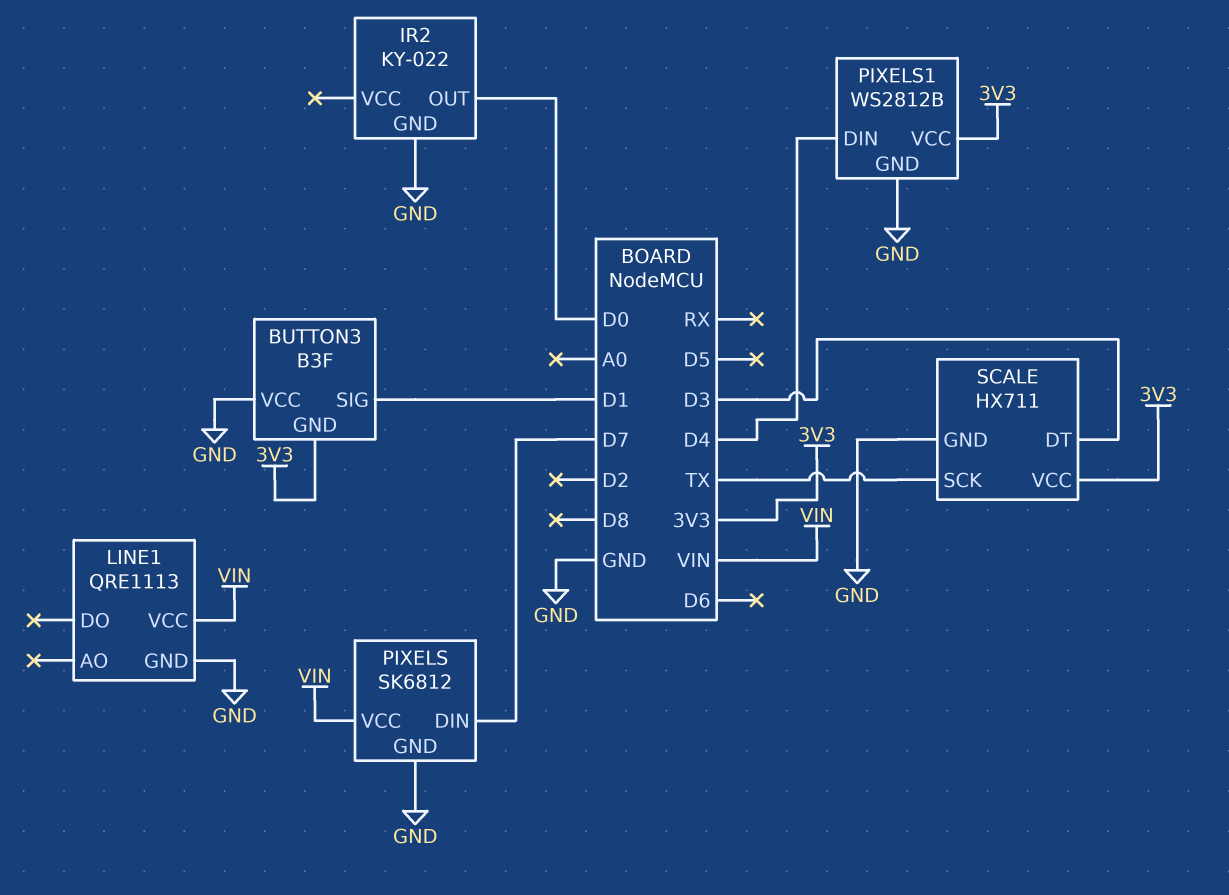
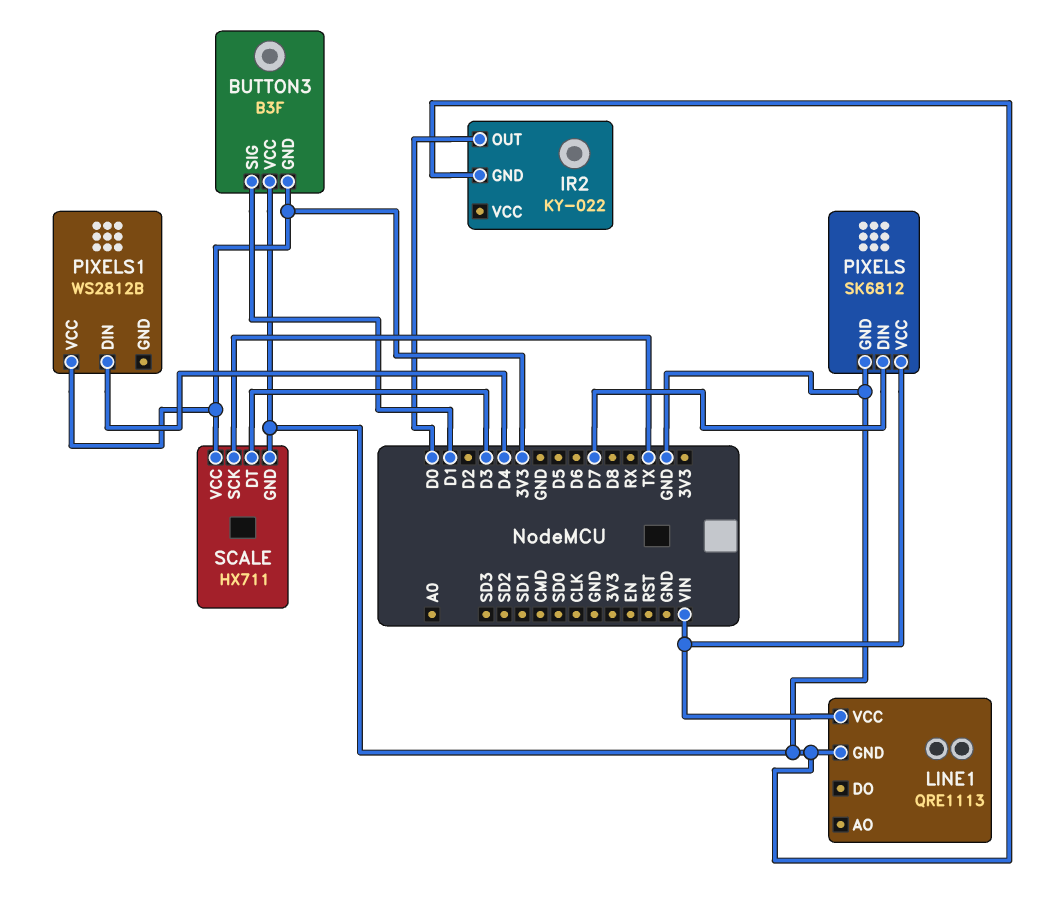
PIXELS1 pin GND: GND -> none

